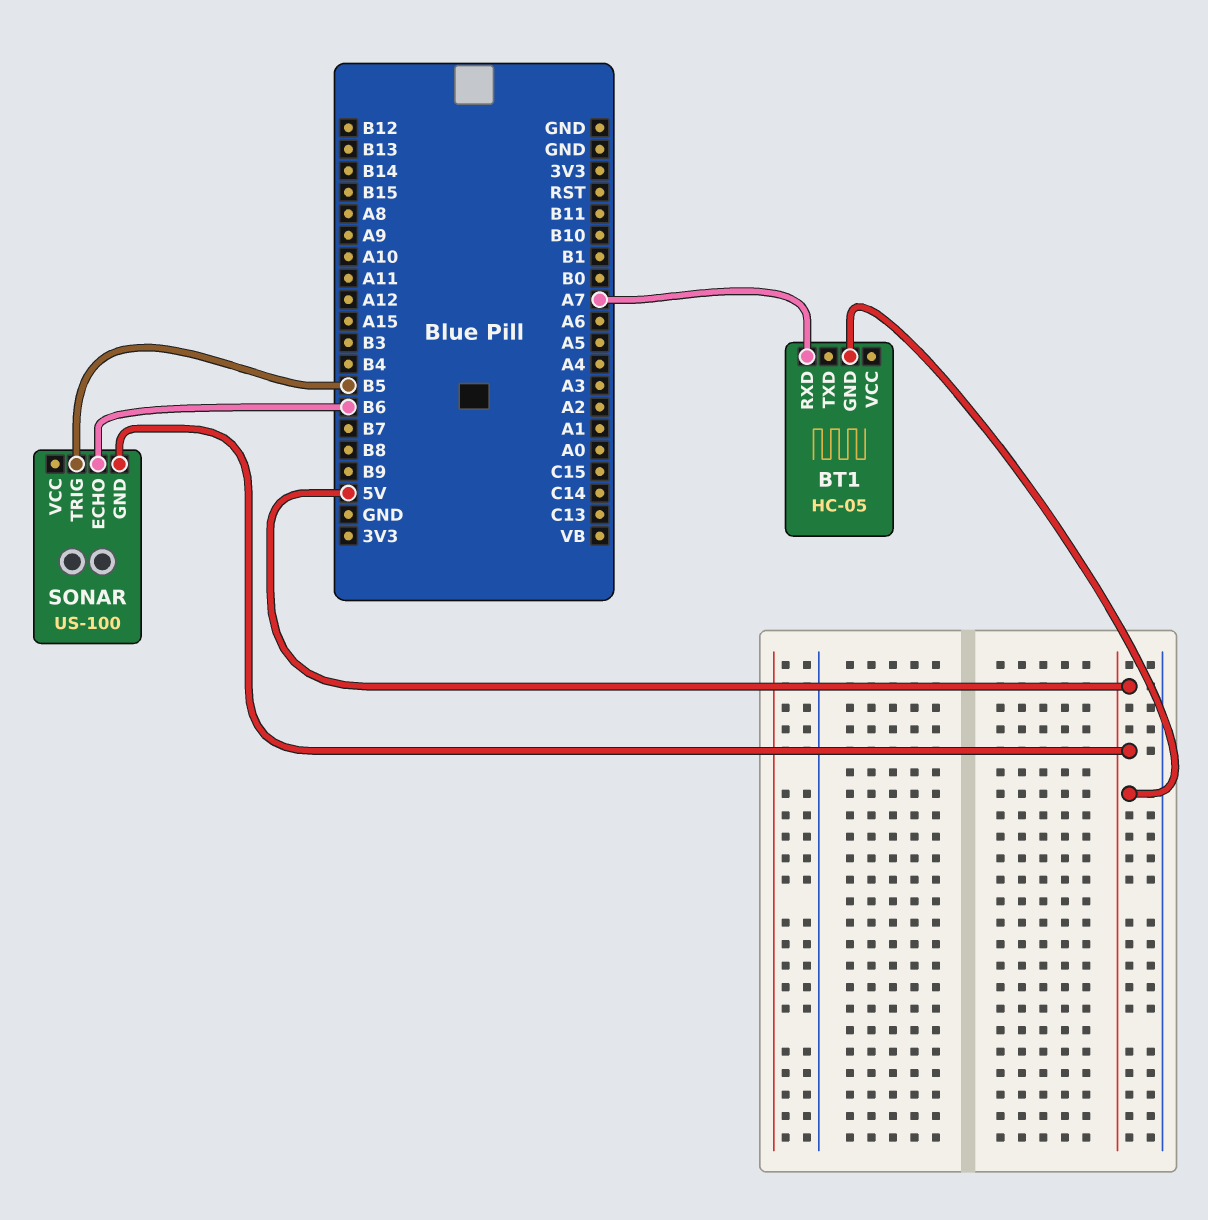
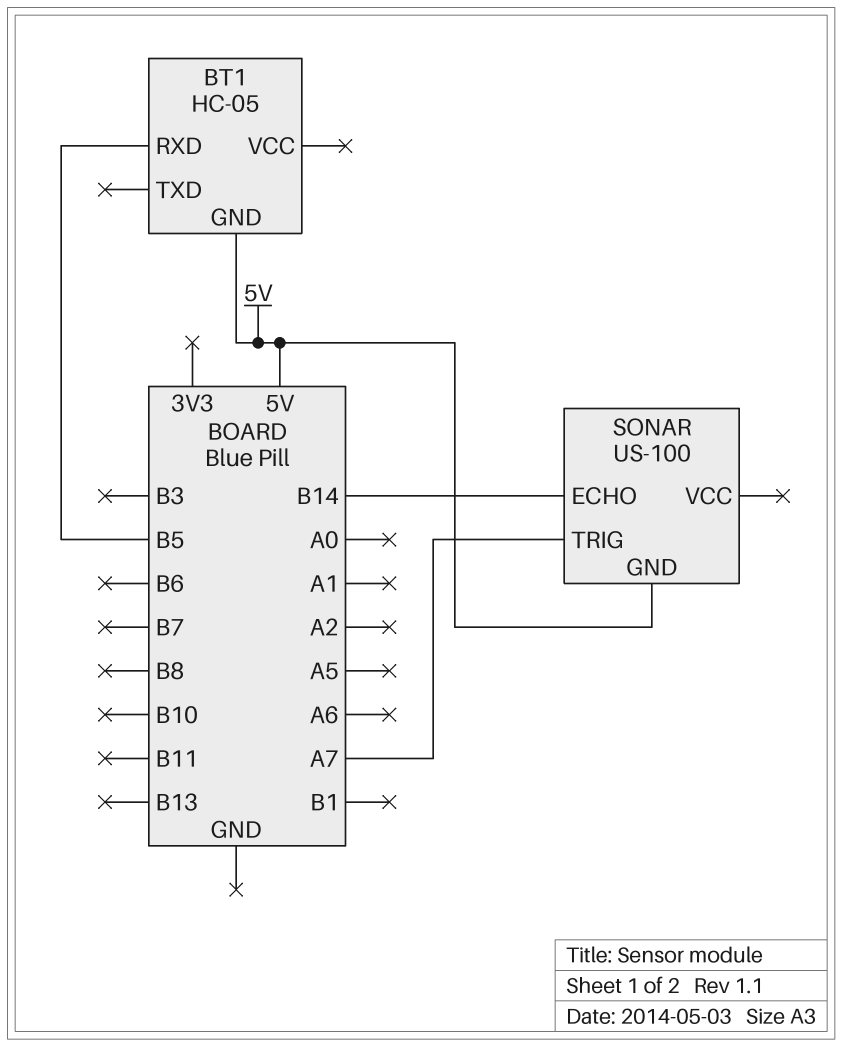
BT1 pin RXD: A7 -> B5
SONAR pin ECHO: B6 -> B14
SONAR pin TRIG: B5 -> A7

